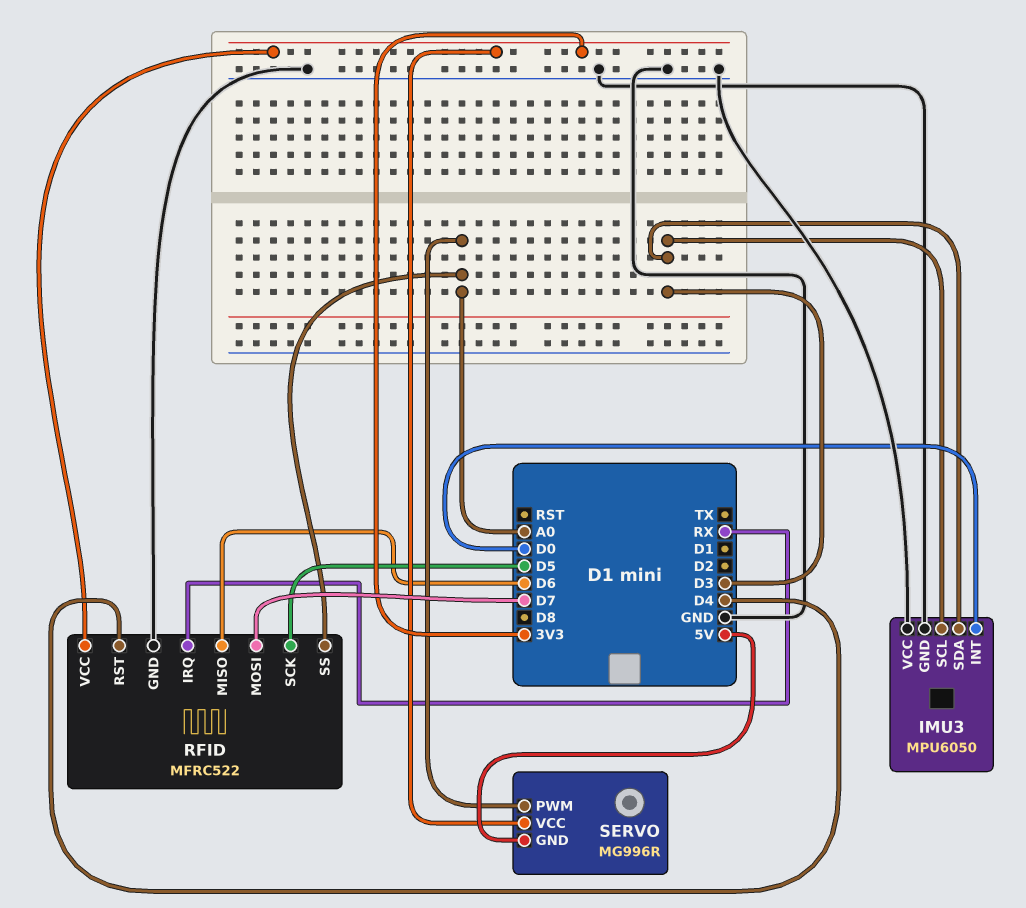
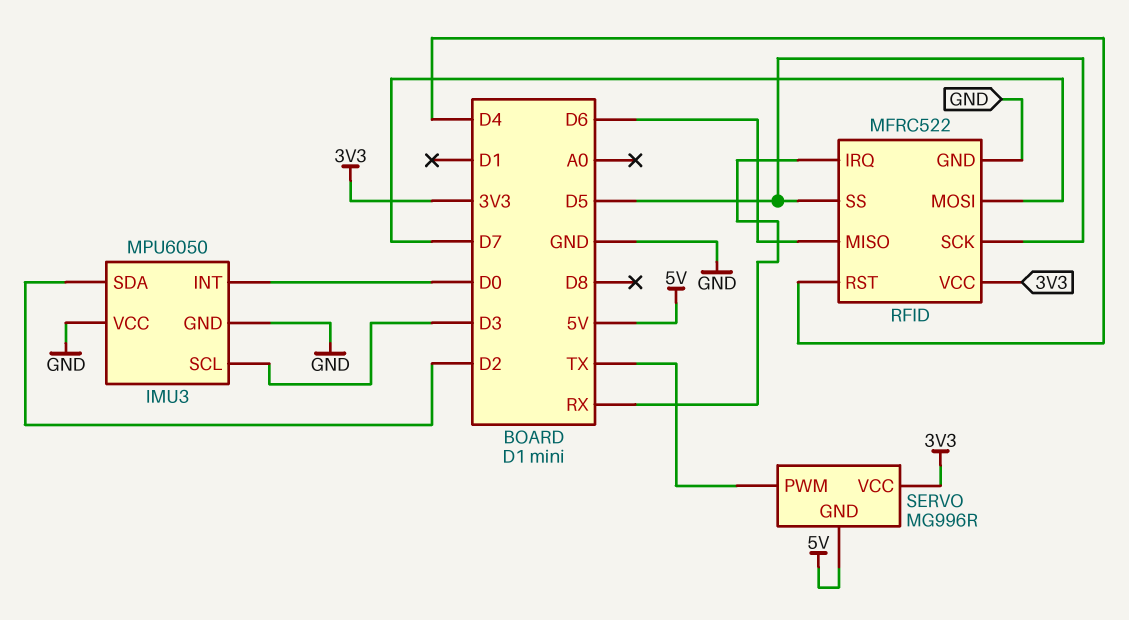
IMU3 pin SDA: D3 -> D2
RFID pin SS: A0 -> D5
SERVO pin PWM: A0 -> TX

